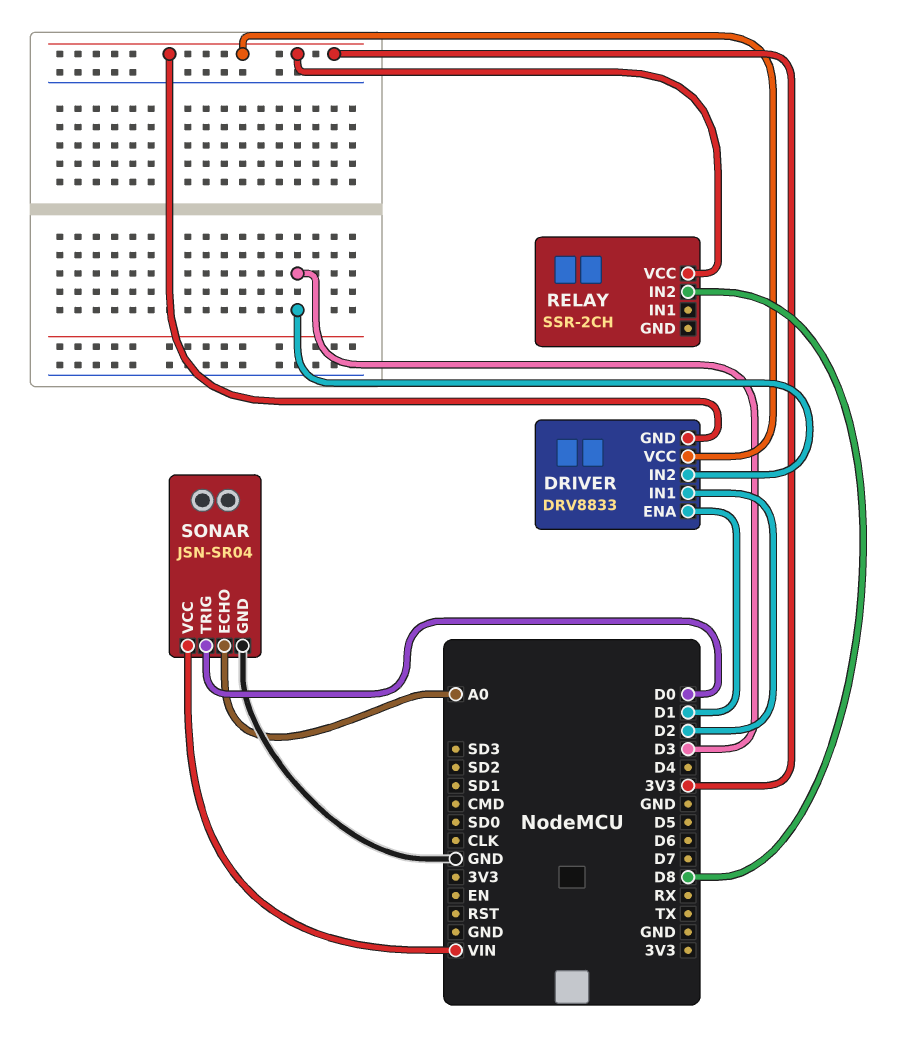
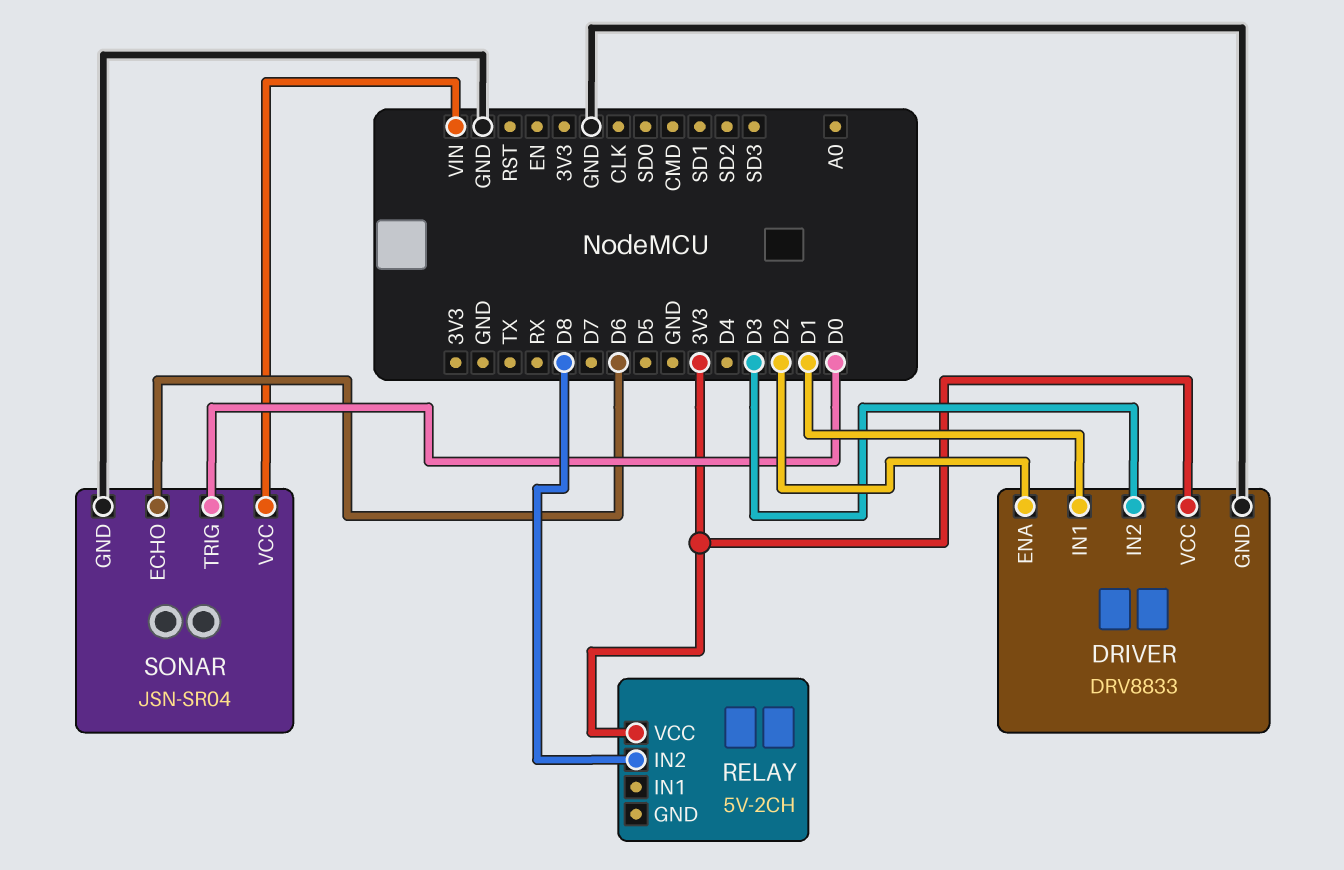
DRIVER pin ENA: D1 -> D2
DRIVER pin GND: 3V3 -> GND
DRIVER pin IN1: D2 -> D1
RELAY: SSR-2CH -> 5V-2CH
SONAR pin ECHO: A0 -> D6

